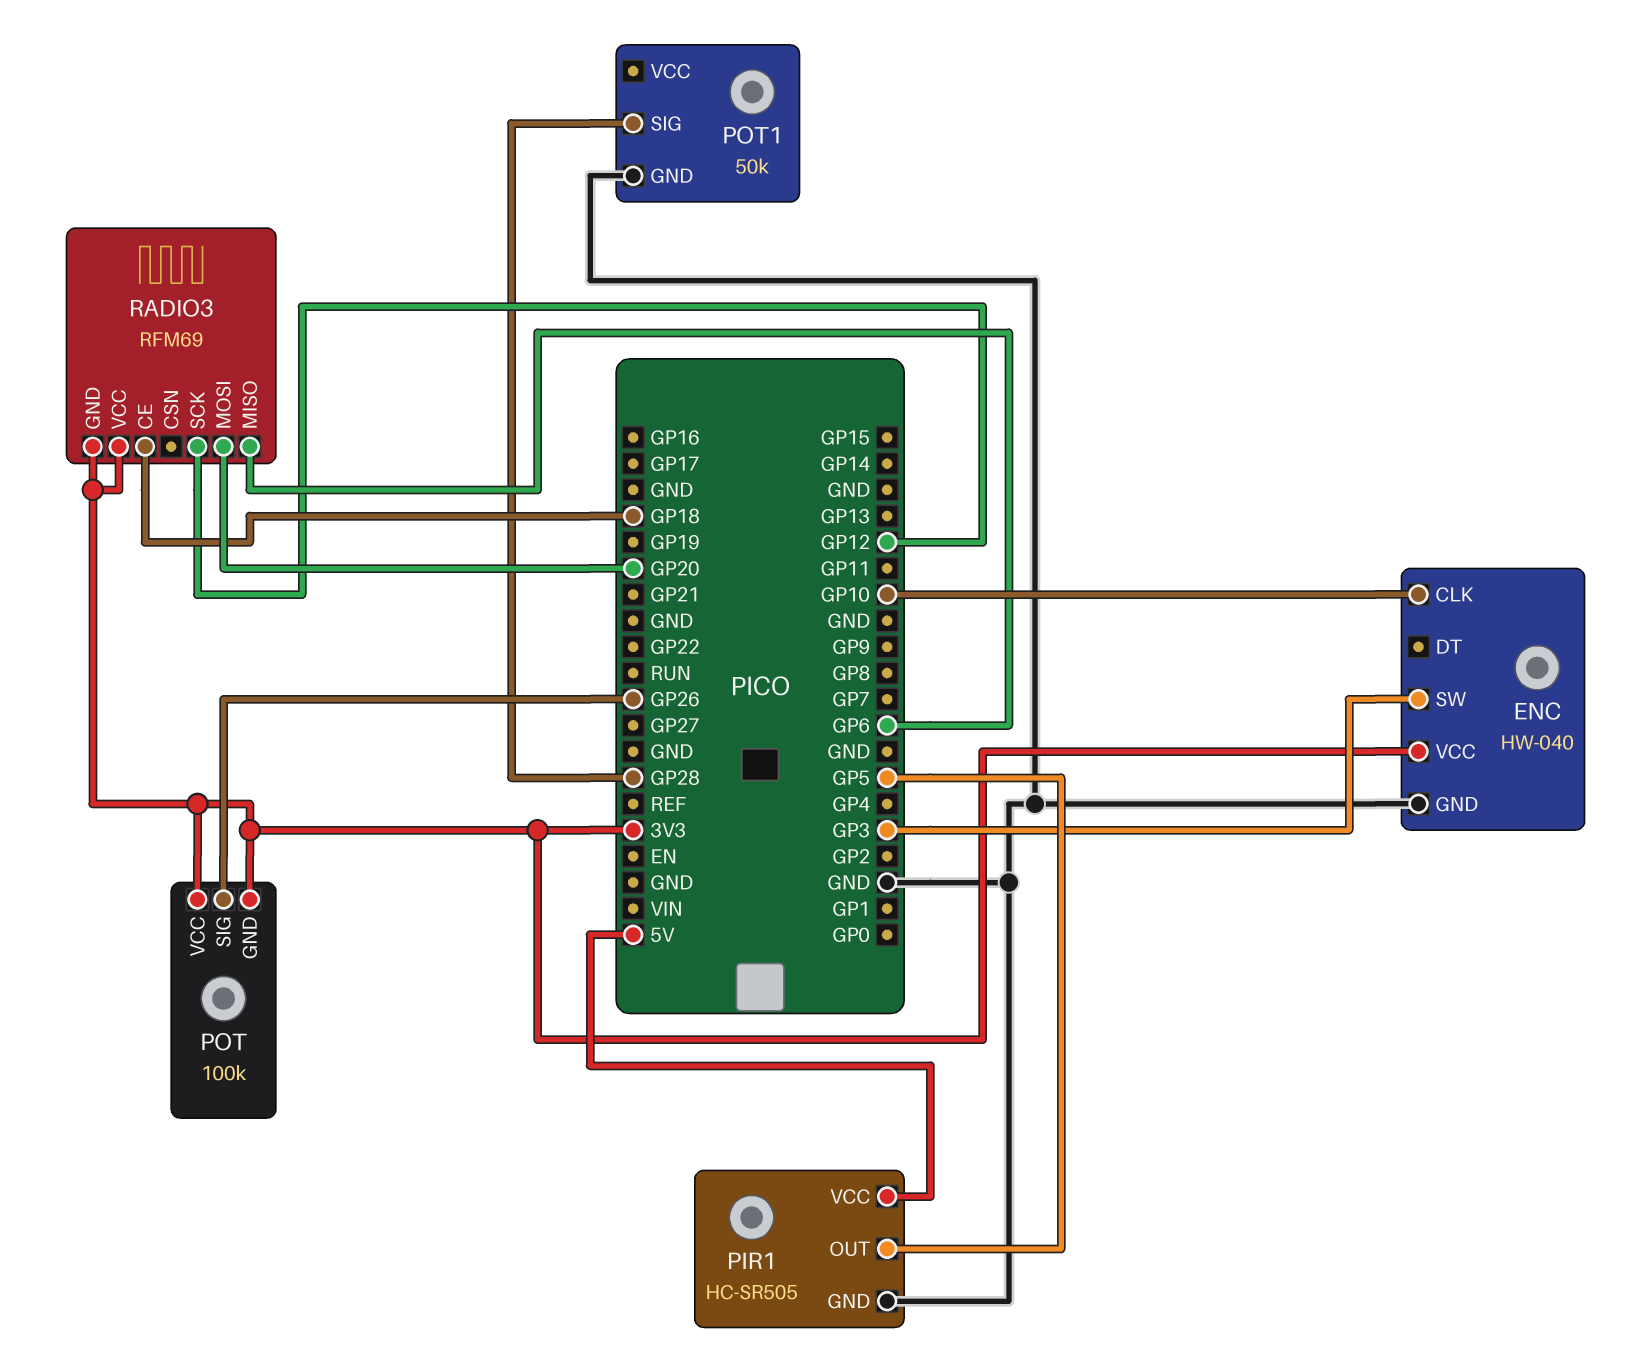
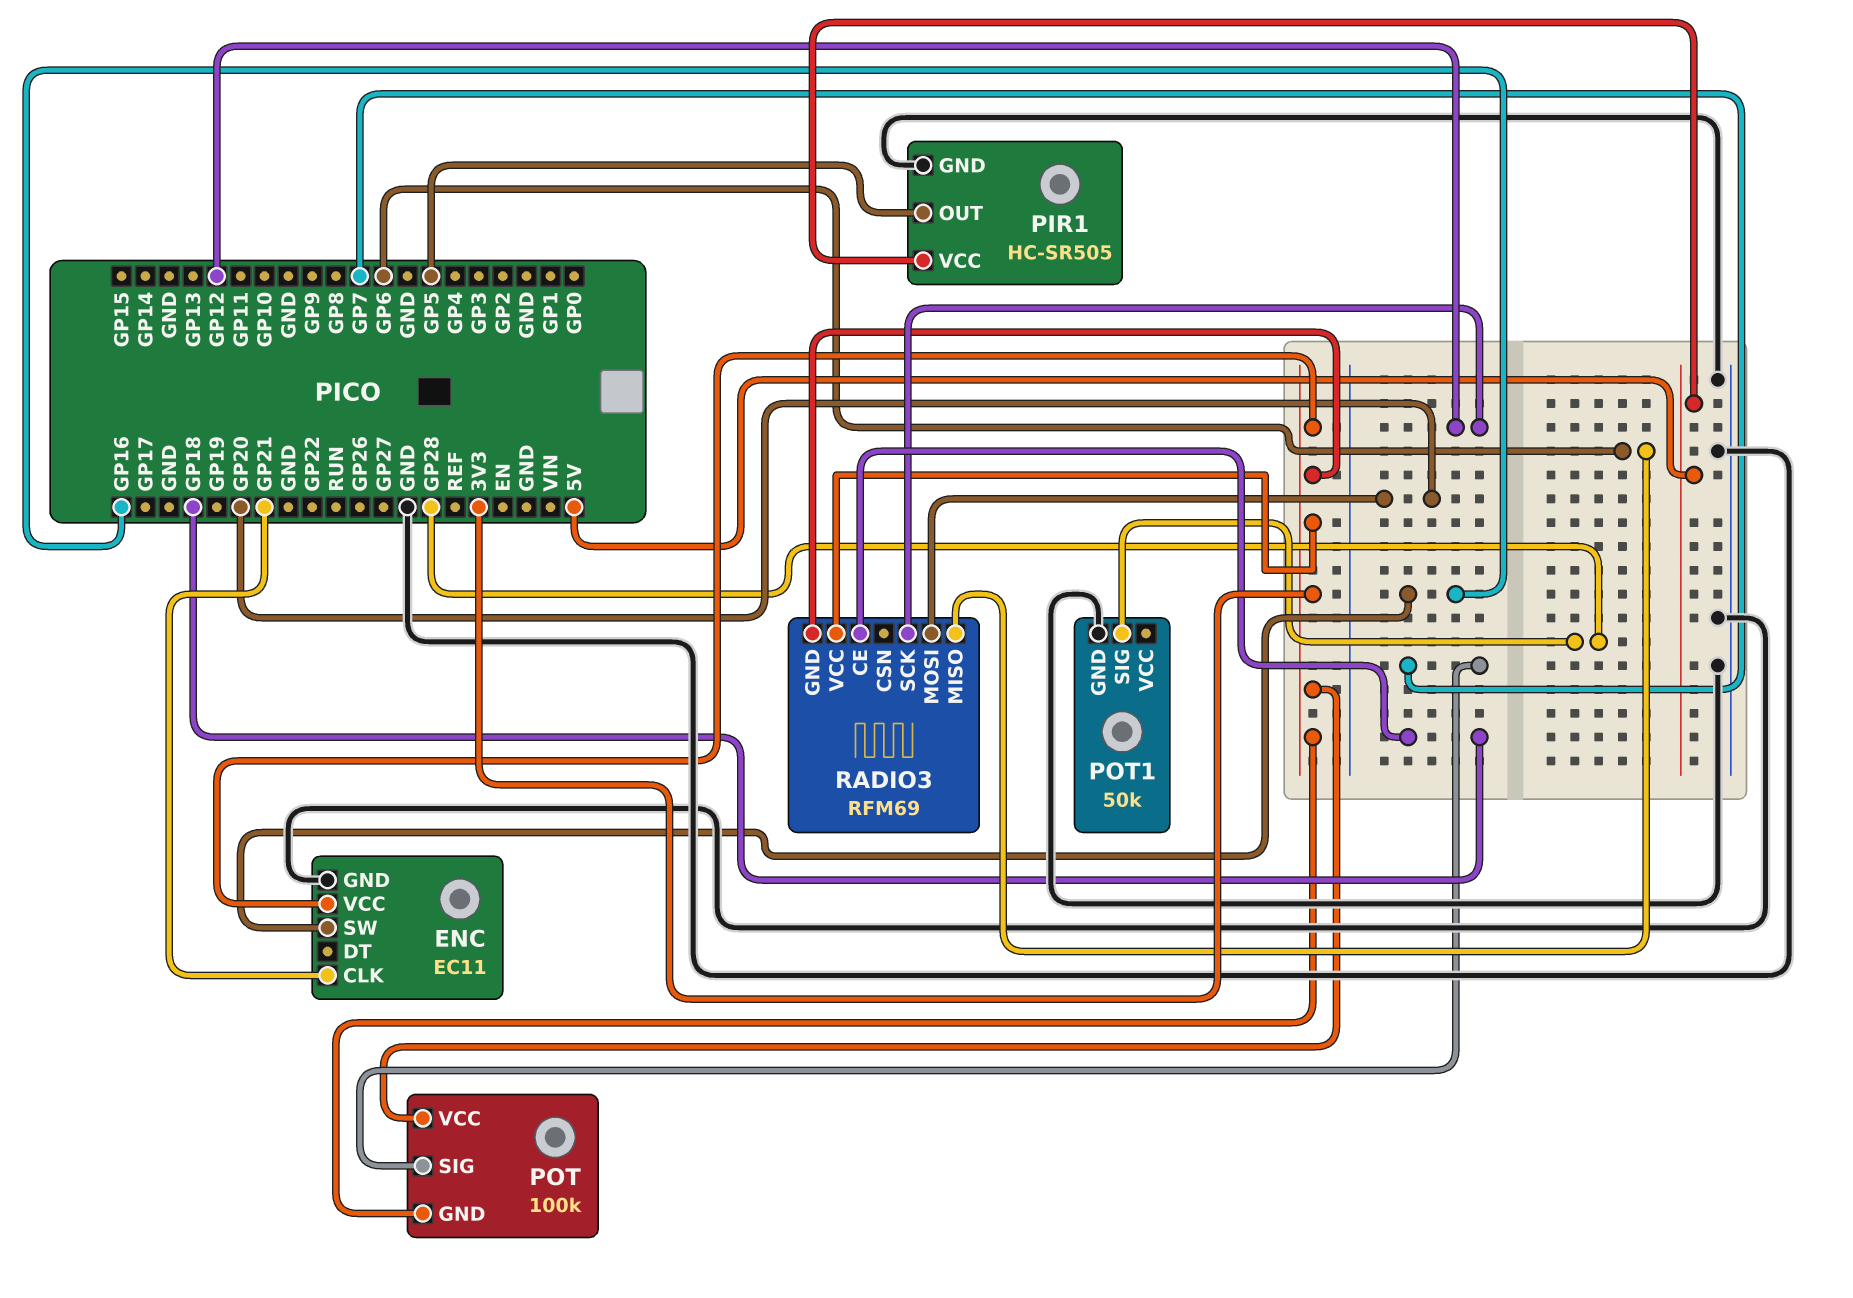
ENC: HW-040 -> EC11
ENC pin CLK: GP10 -> GP21
ENC pin SW: GP3 -> GP16
POT pin SIG: GP26 -> GP7

